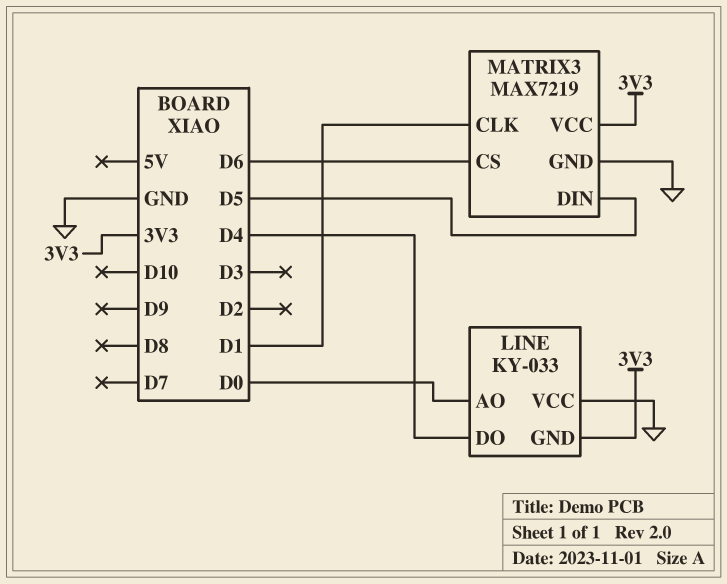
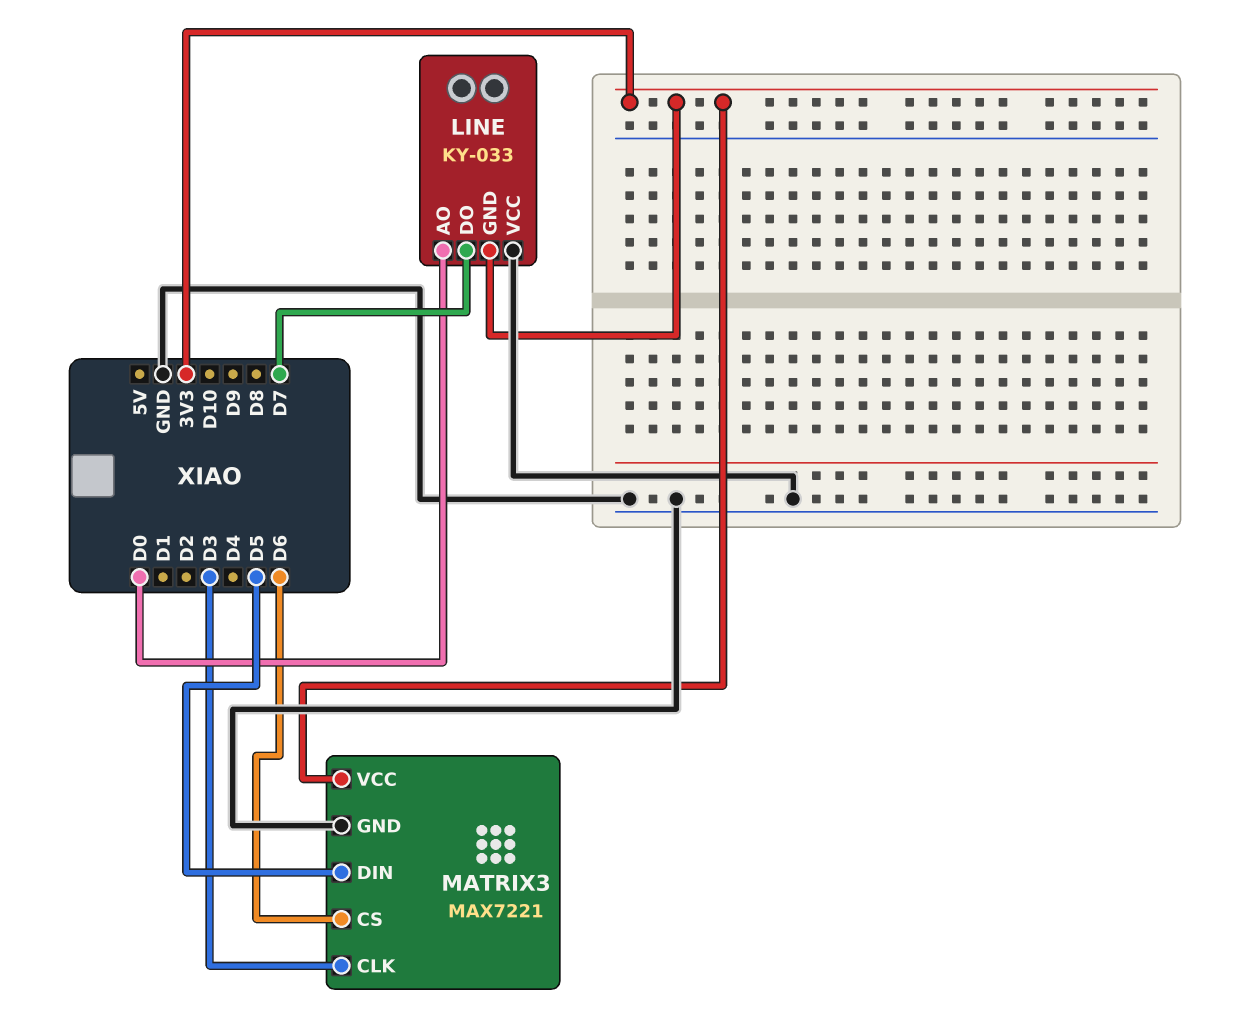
LINE pin DO: D4 -> D7
MATRIX3: MAX7219 -> MAX7221
MATRIX3 pin CLK: D1 -> D3

